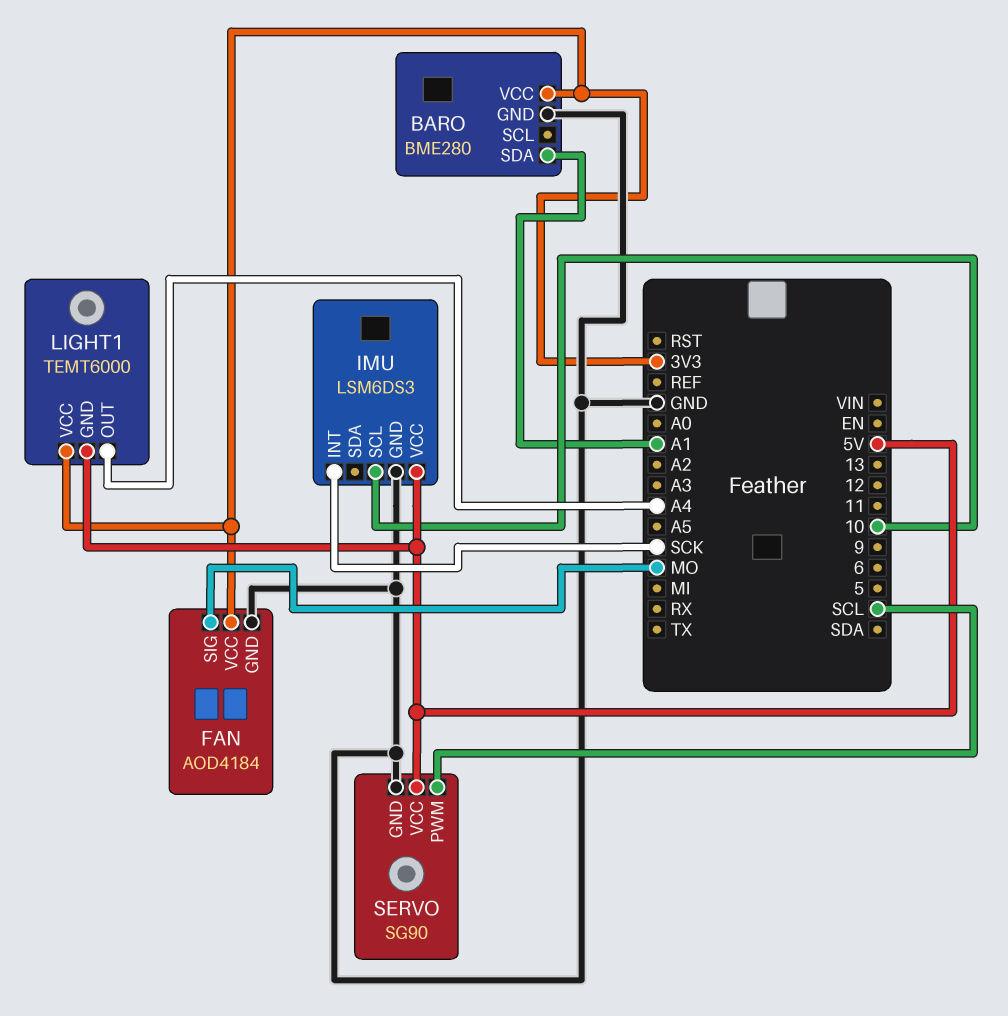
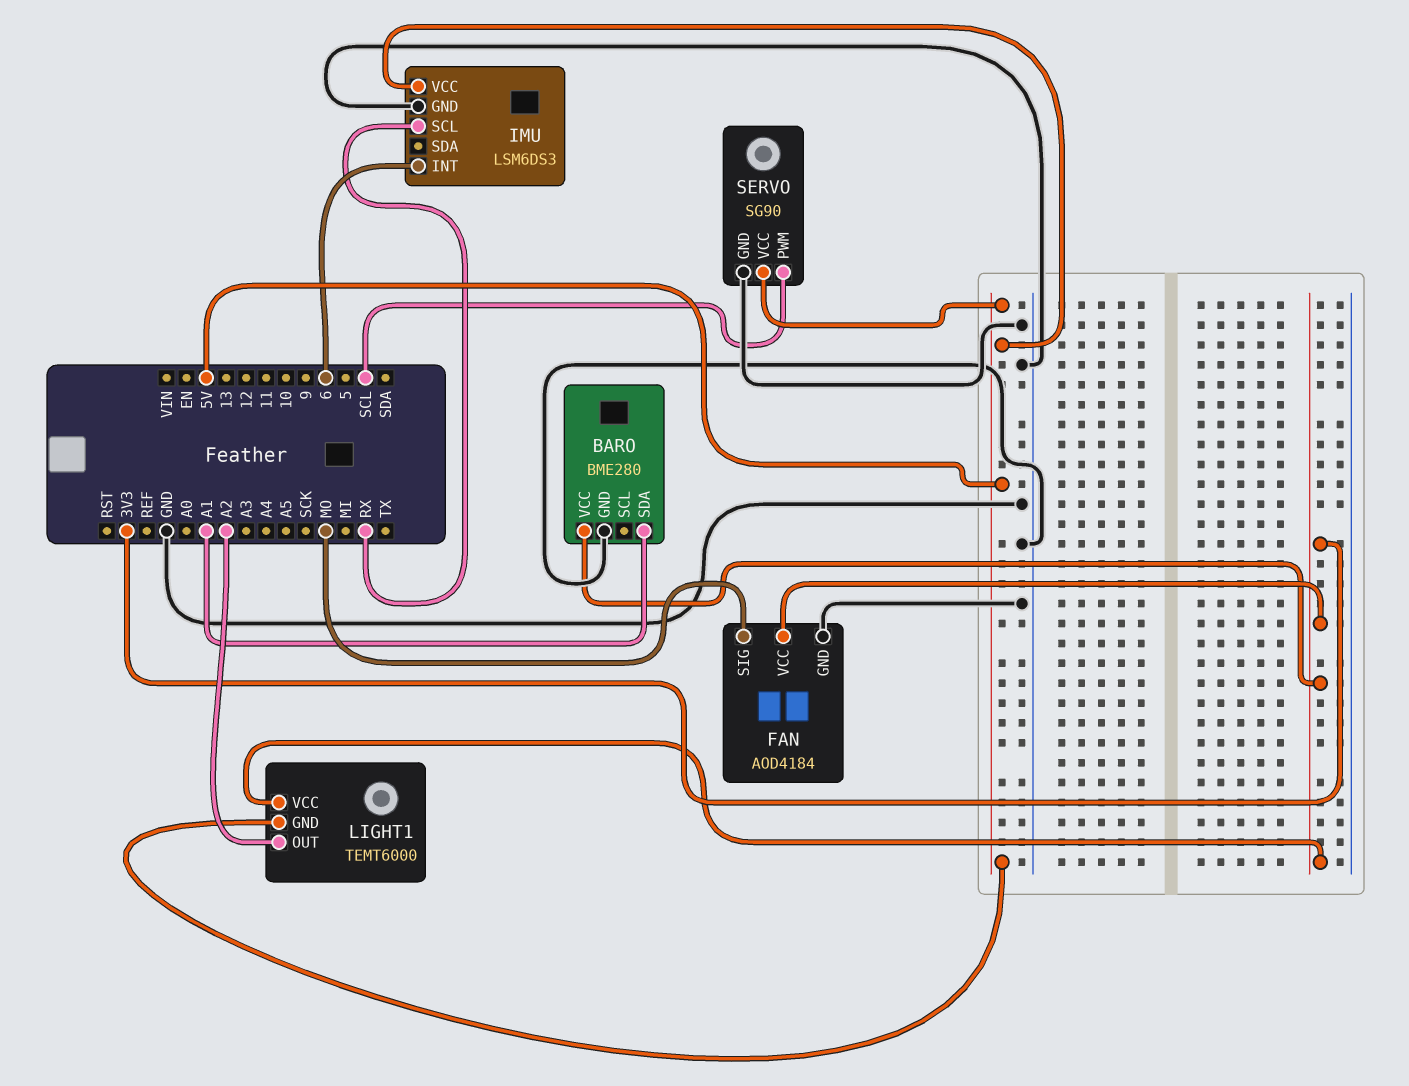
IMU pin INT: SCK -> 6
IMU pin SCL: 10 -> RX
LIGHT1 pin OUT: A4 -> A2

